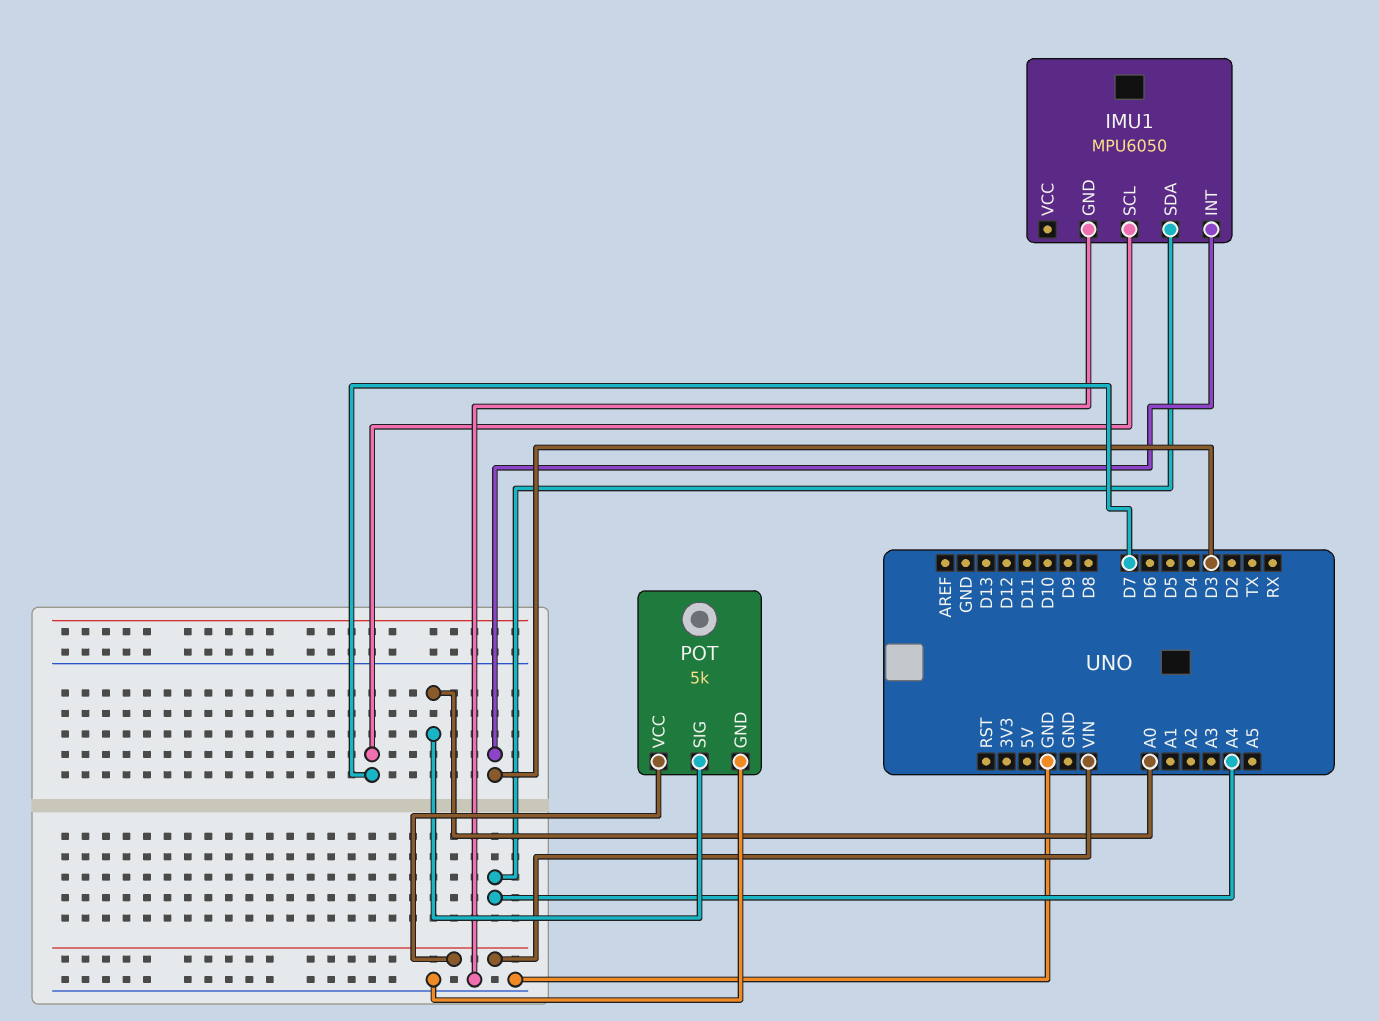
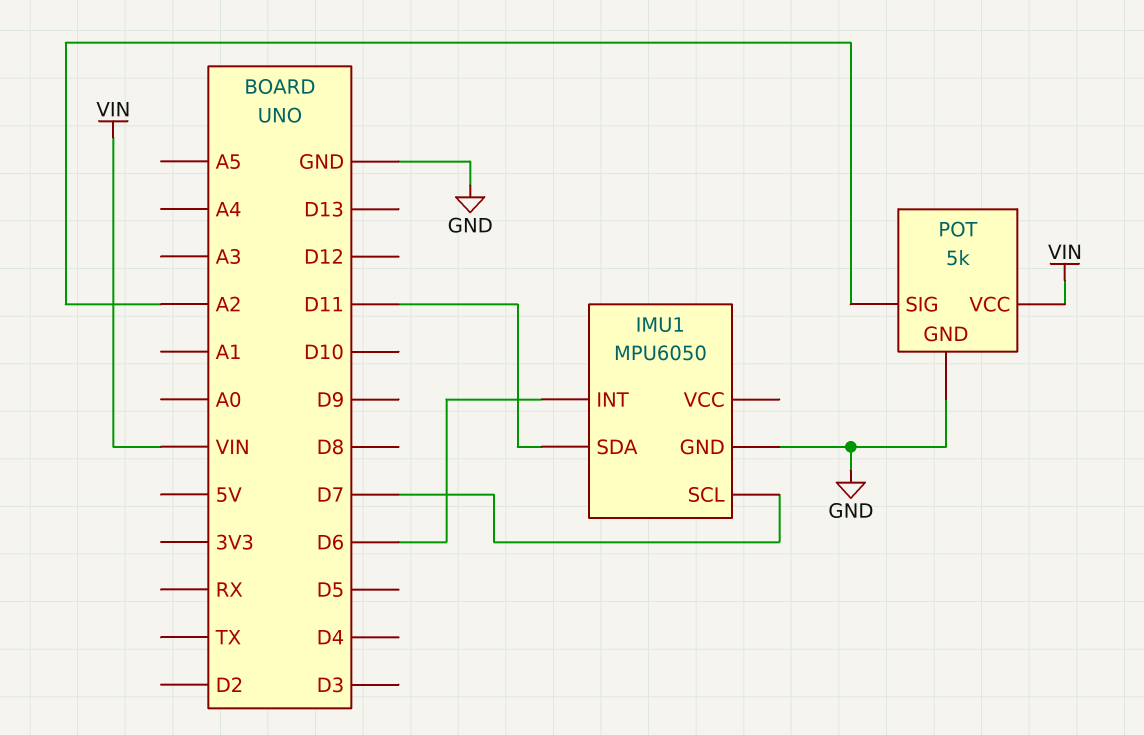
IMU1 pin INT: D3 -> D6
IMU1 pin SDA: A4 -> D11
POT pin SIG: A0 -> A2

